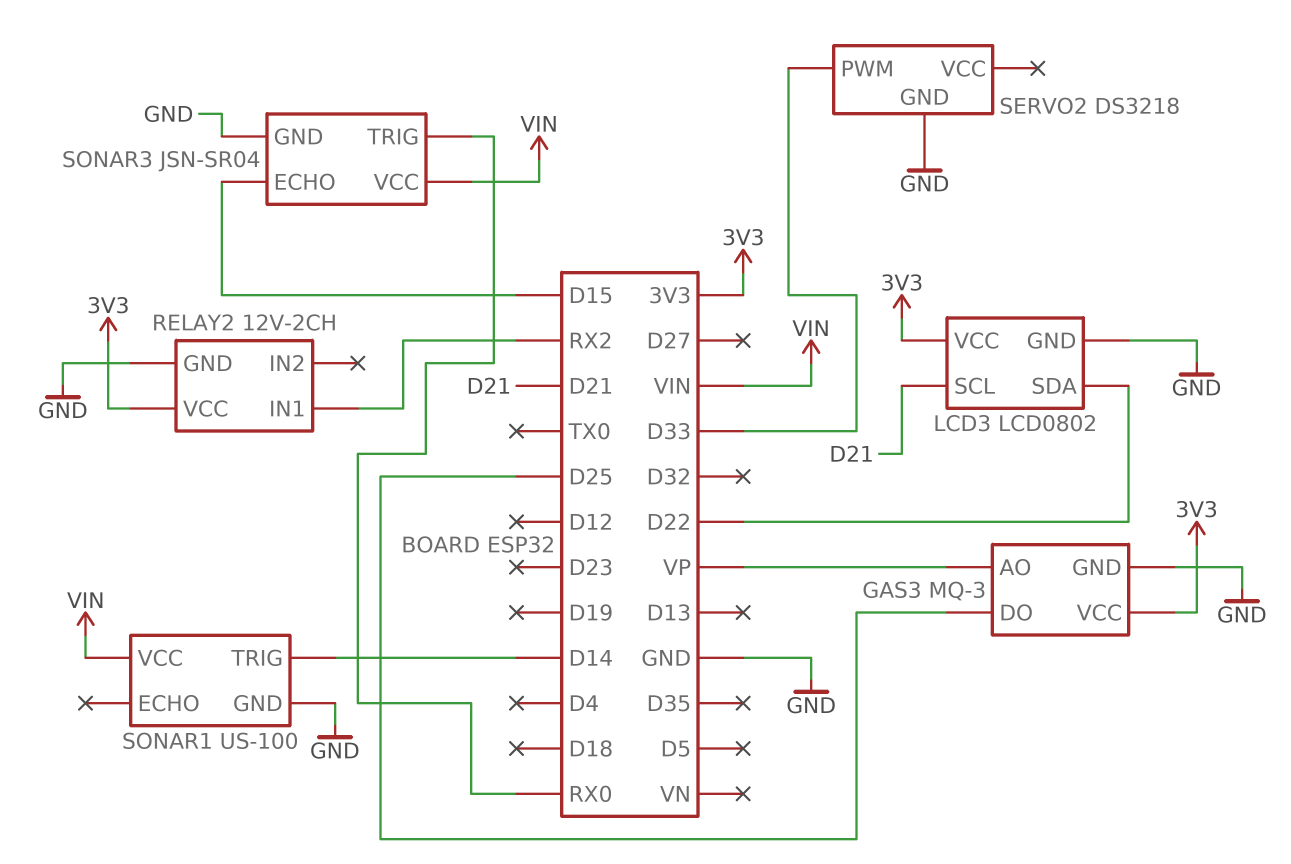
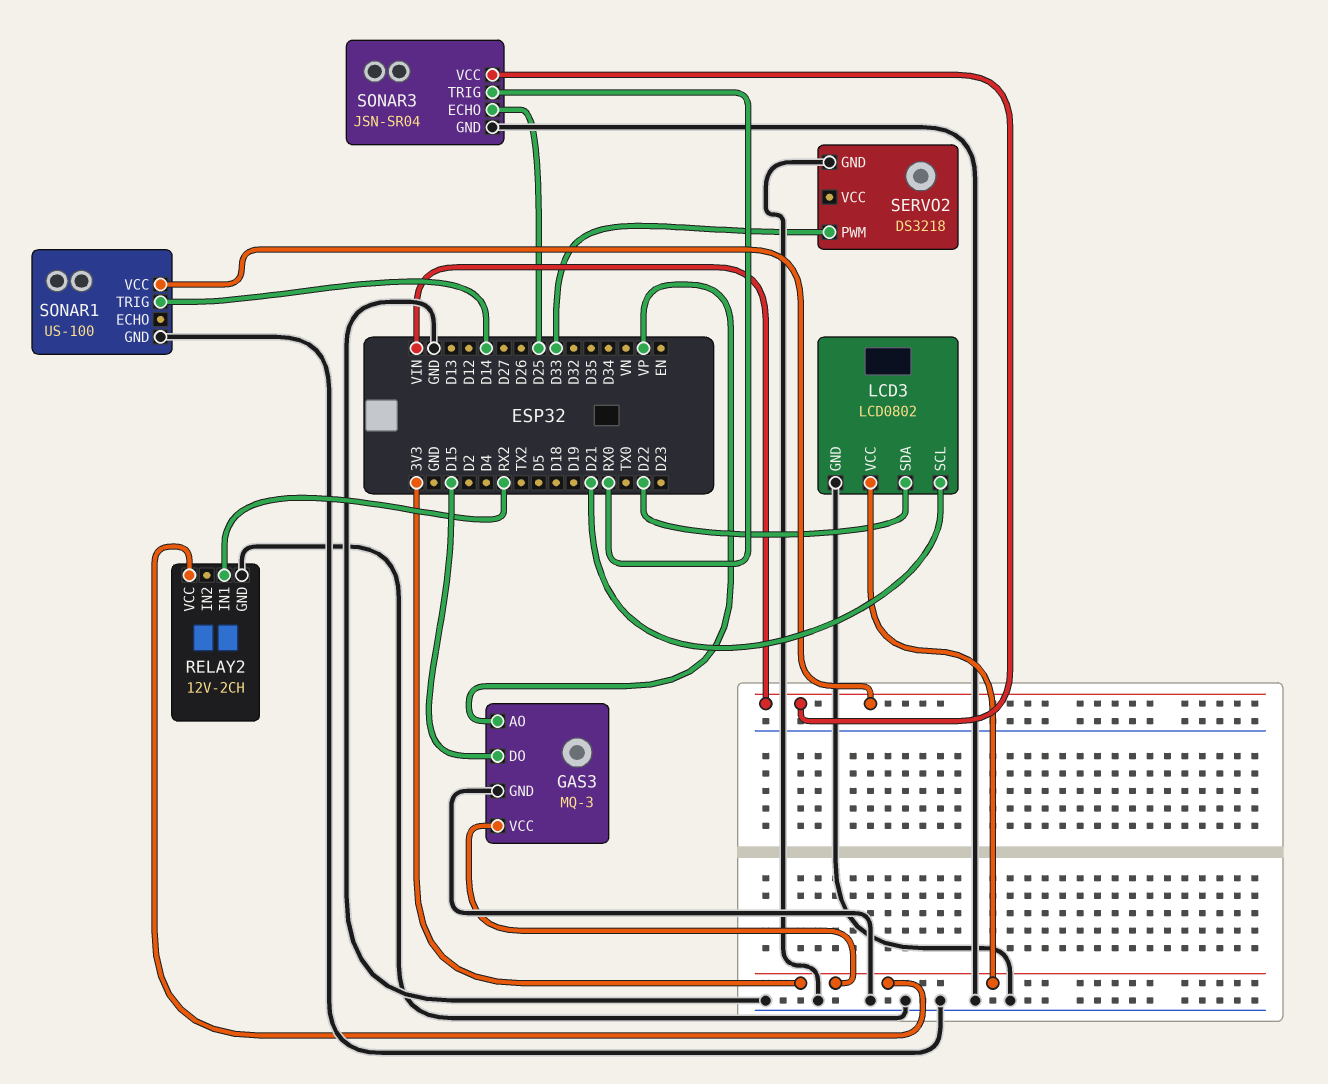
GAS3 pin DO: D25 -> D15
SONAR3 pin ECHO: D15 -> D25

